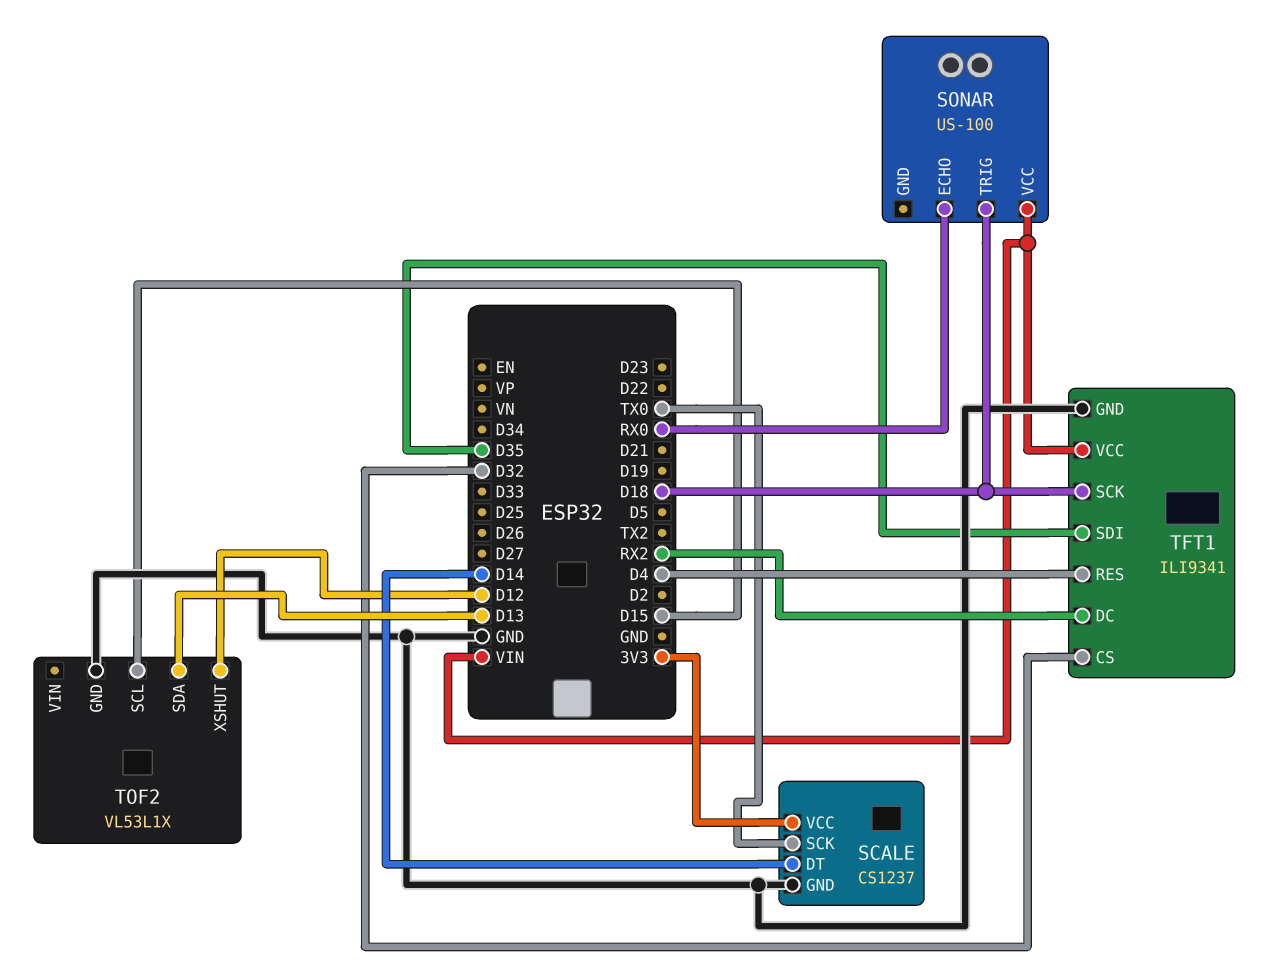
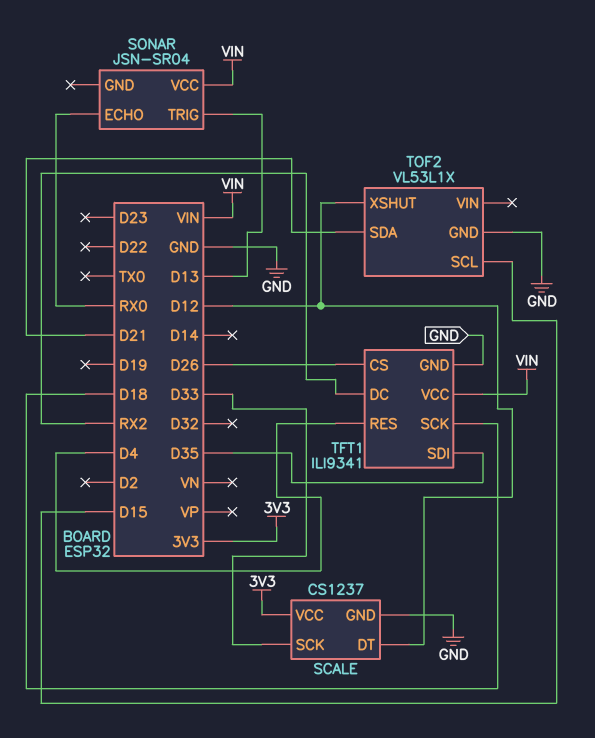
SCALE pin DT: D14 -> D12
SCALE pin SCK: TX0 -> D33
SONAR: US-100 -> JSN-SR04
SONAR pin TRIG: D18 -> D13
TFT1 pin CS: D32 -> D26
TOF2 pin SDA: D13 -> D21

